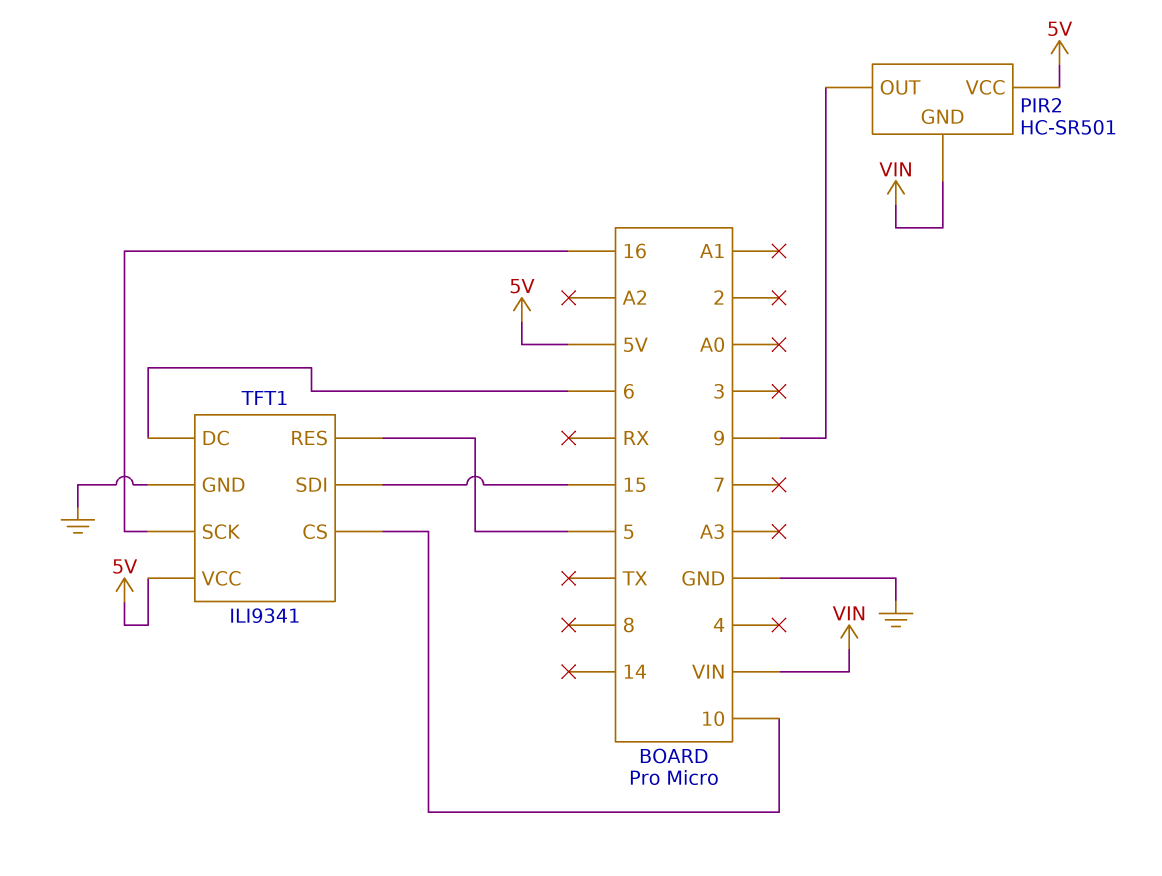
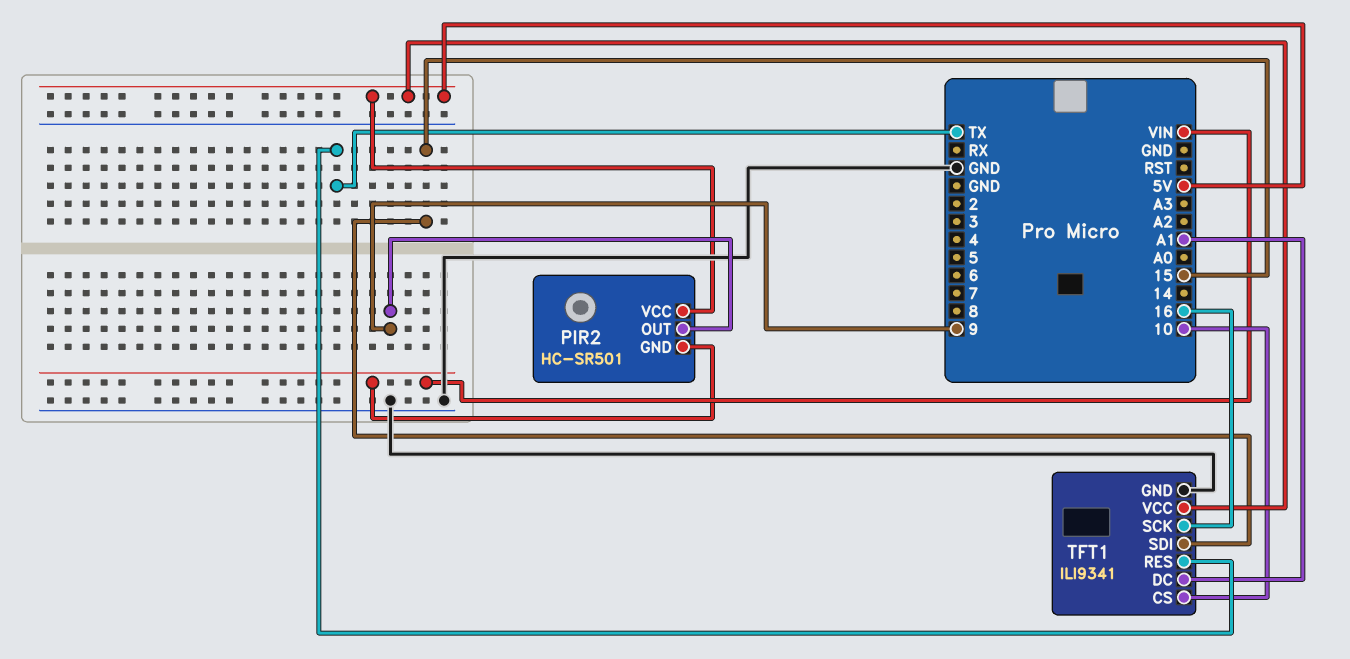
TFT1 pin DC: 6 -> A1
TFT1 pin RES: 5 -> TX

